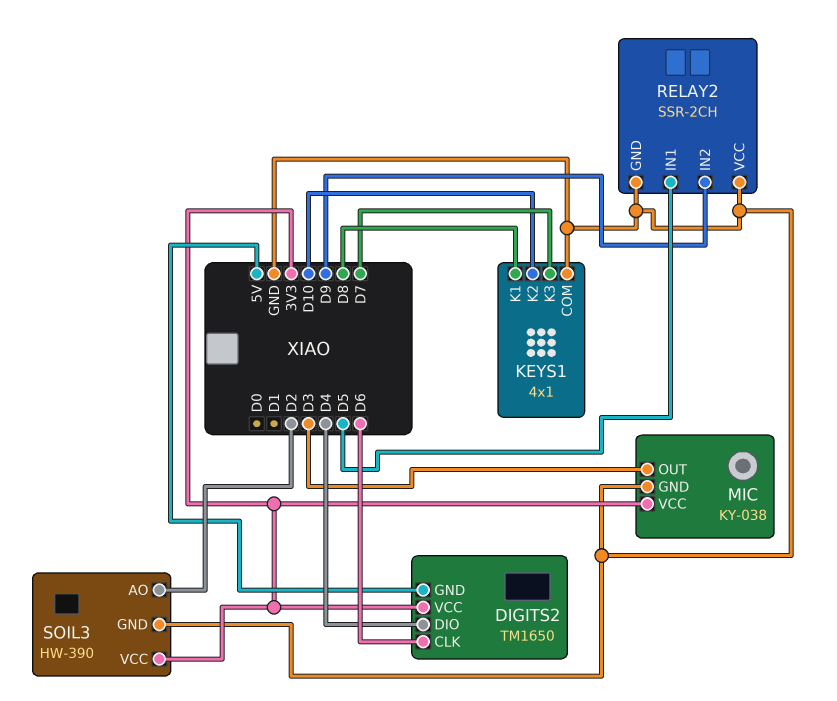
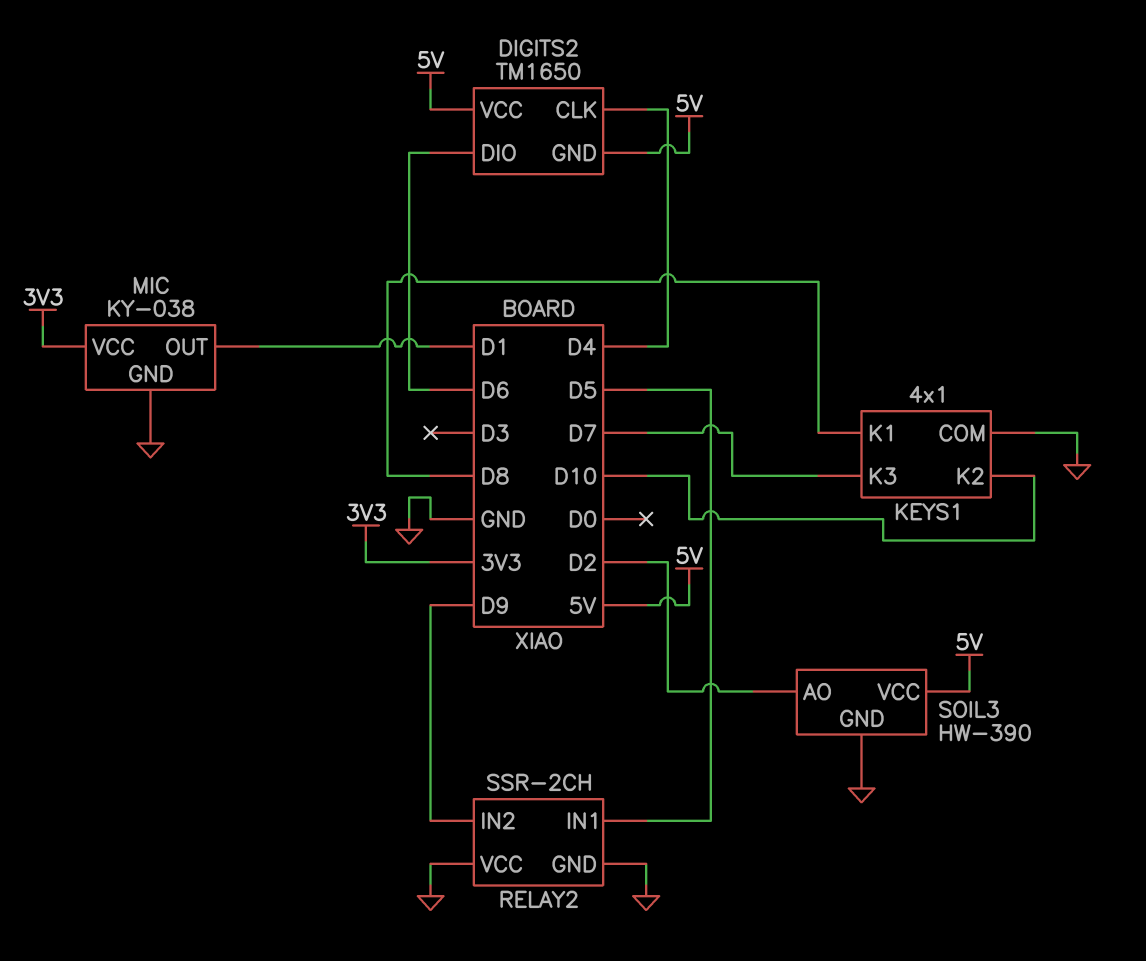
DIGITS2 pin CLK: D6 -> D4
DIGITS2 pin DIO: D4 -> D6
DIGITS2 pin VCC: 3V3 -> 5V
MIC pin OUT: D3 -> D1
SOIL3 pin VCC: 3V3 -> 5V

